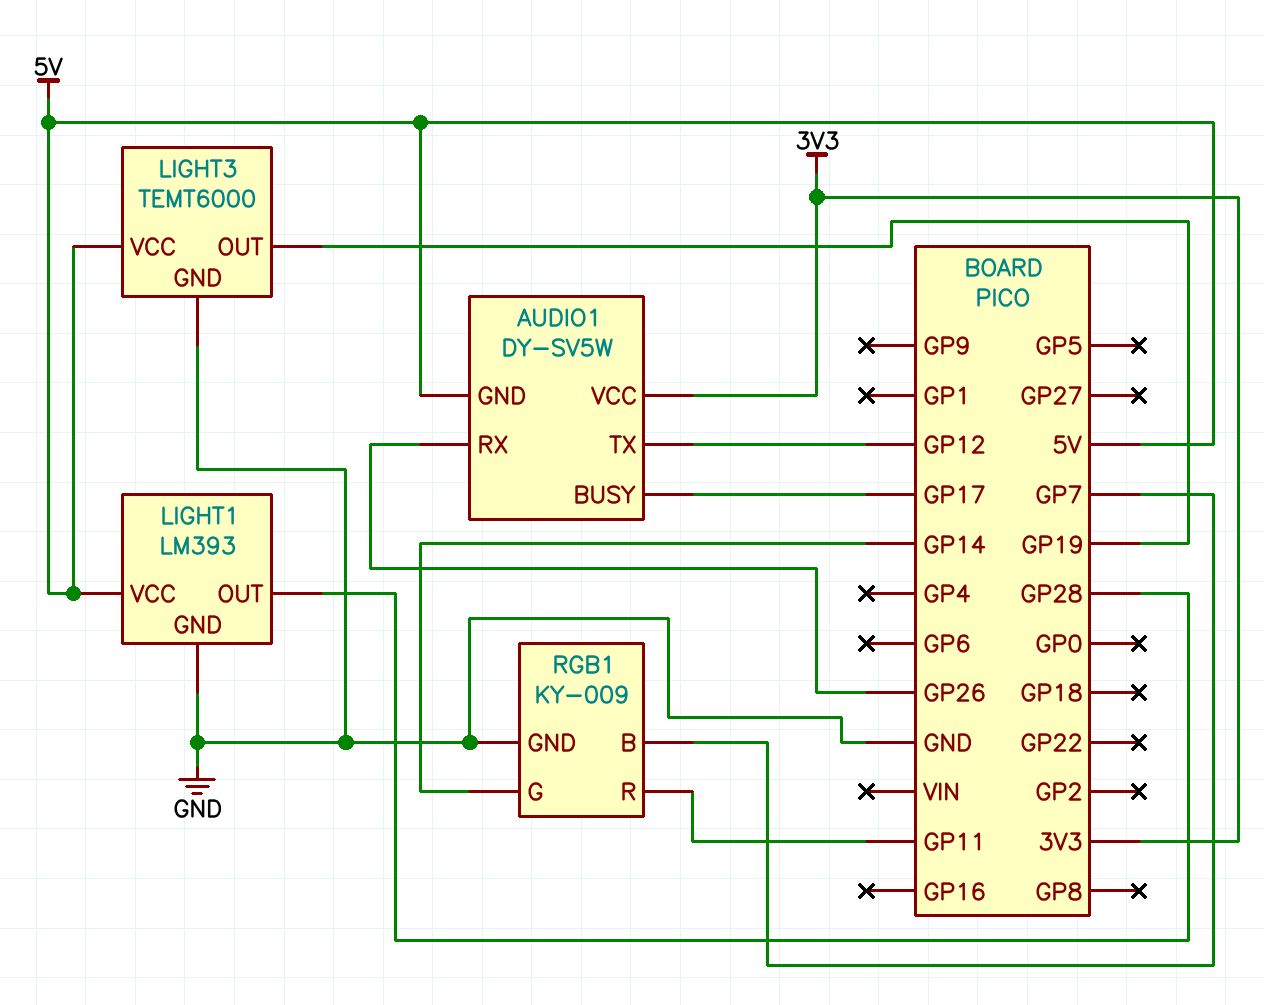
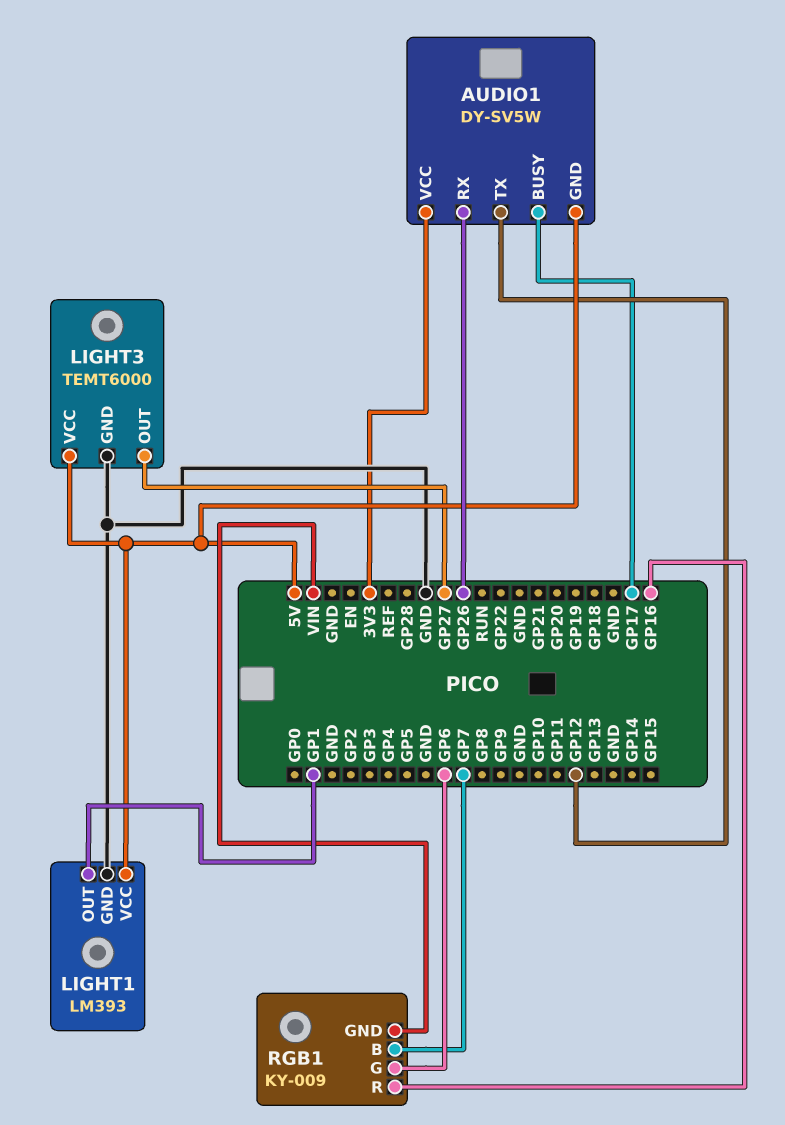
LIGHT1 pin OUT: GP28 -> GP1
LIGHT3 pin OUT: GP19 -> GP27
RGB1 pin G: GP14 -> GP6
RGB1 pin GND: GND -> VIN
RGB1 pin R: GP11 -> GP16

